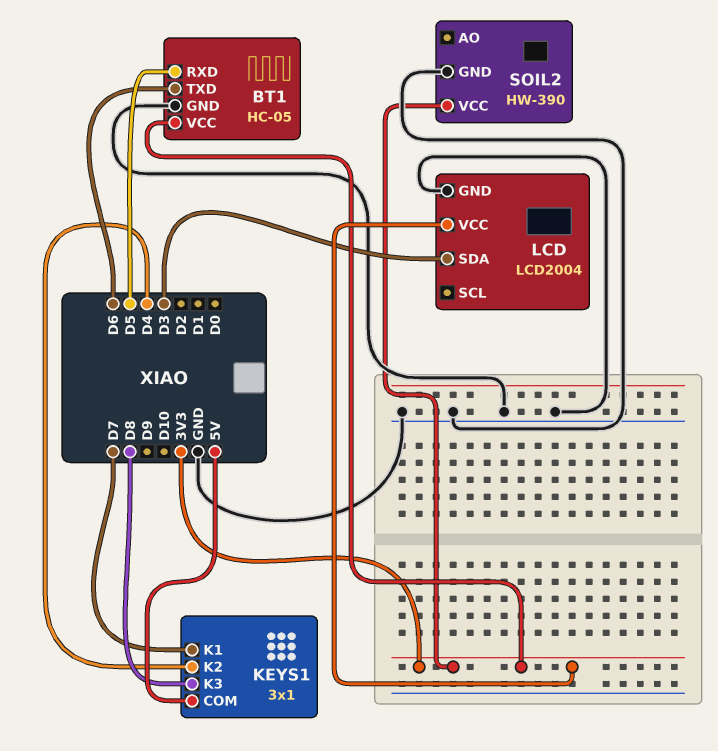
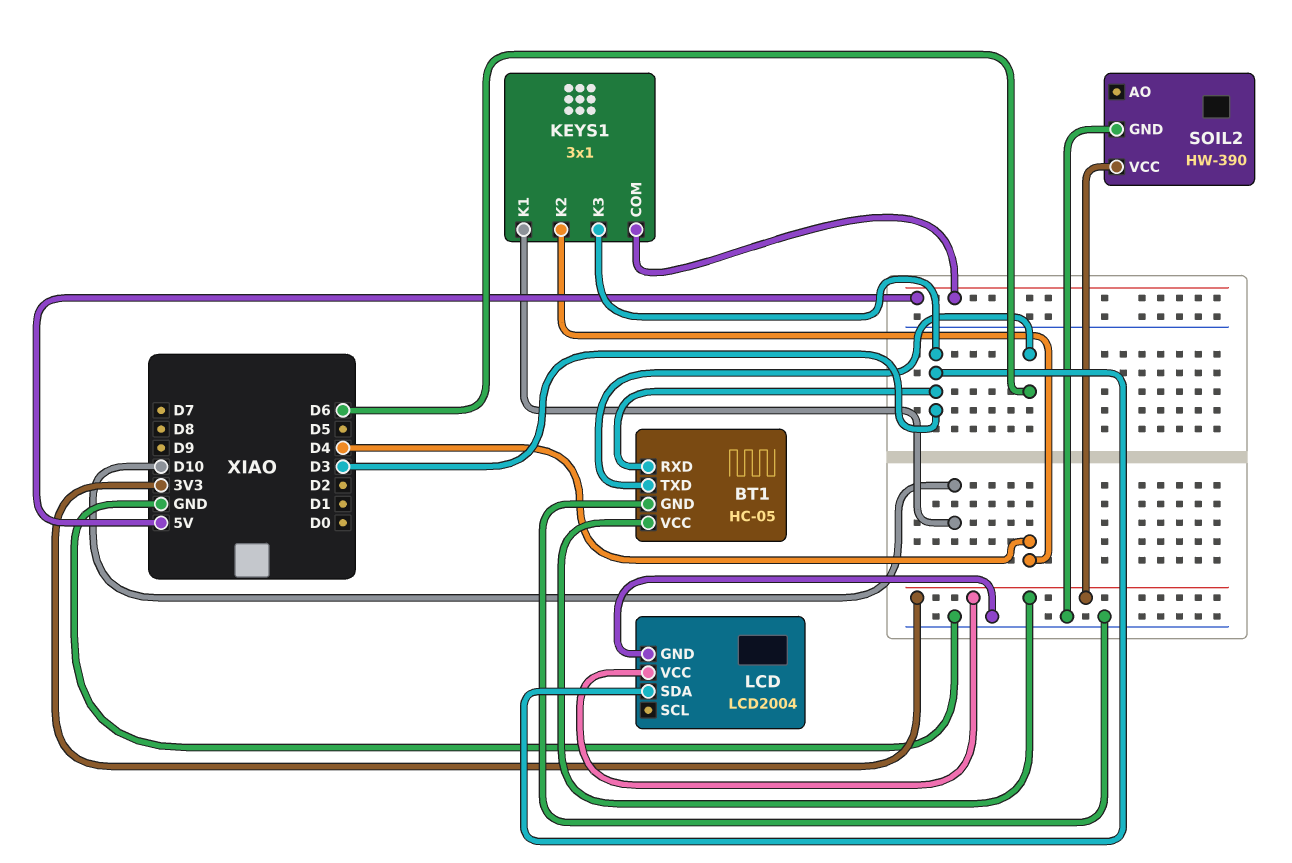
BT1 pin RXD: D5 -> D3
KEYS1 pin K1: D7 -> D10
KEYS1 pin K3: D8 -> D3

